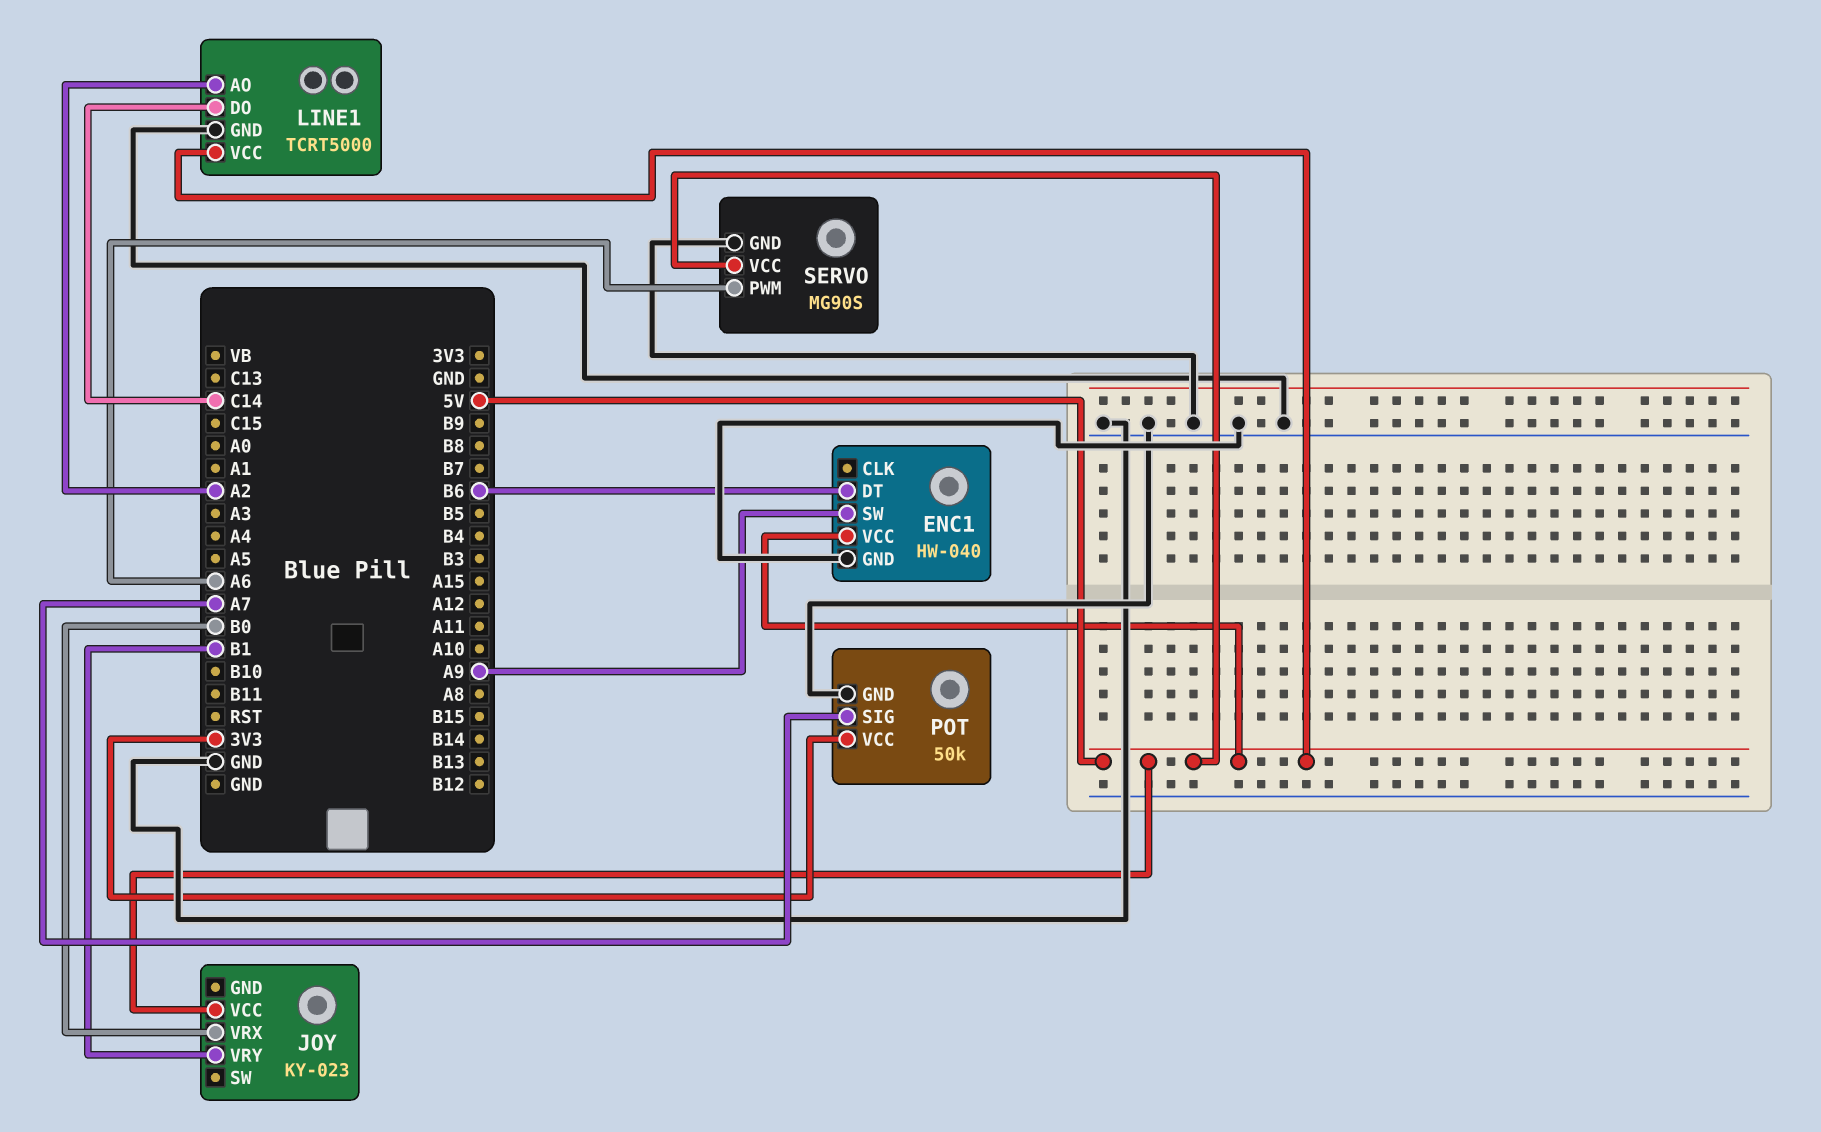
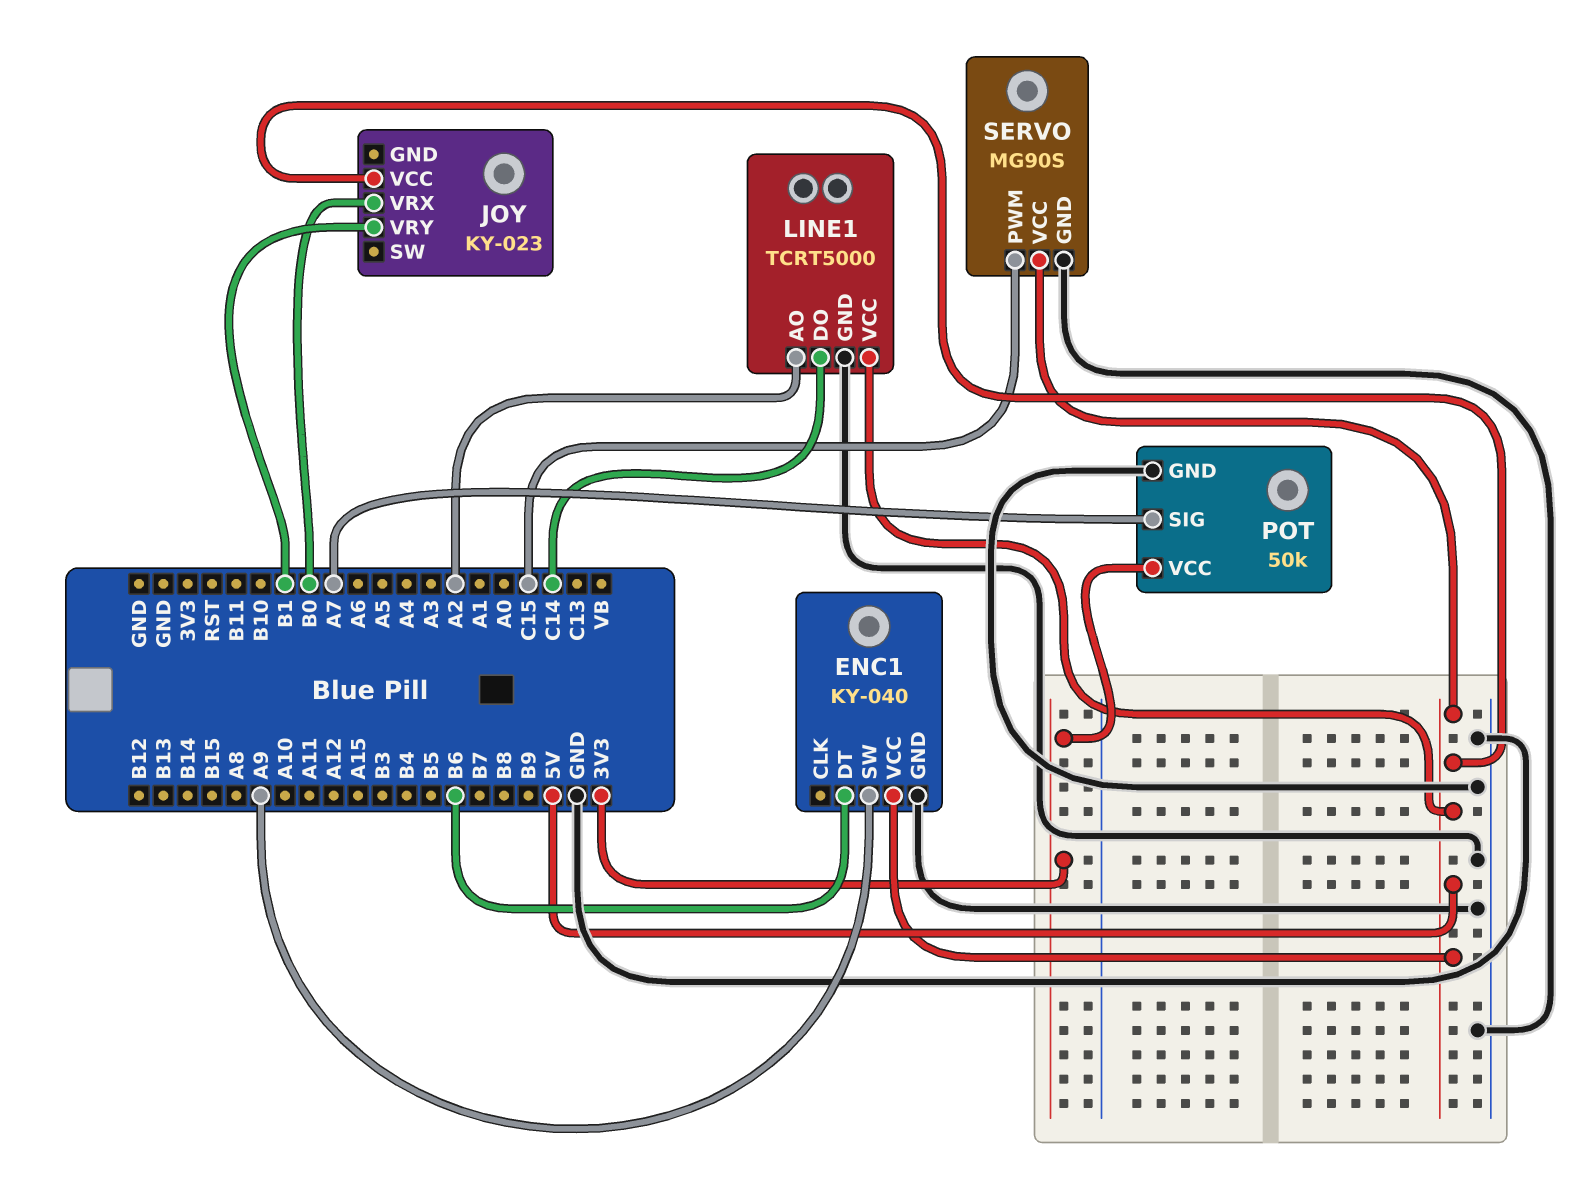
ENC1: HW-040 -> KY-040
SERVO pin PWM: A6 -> C15

